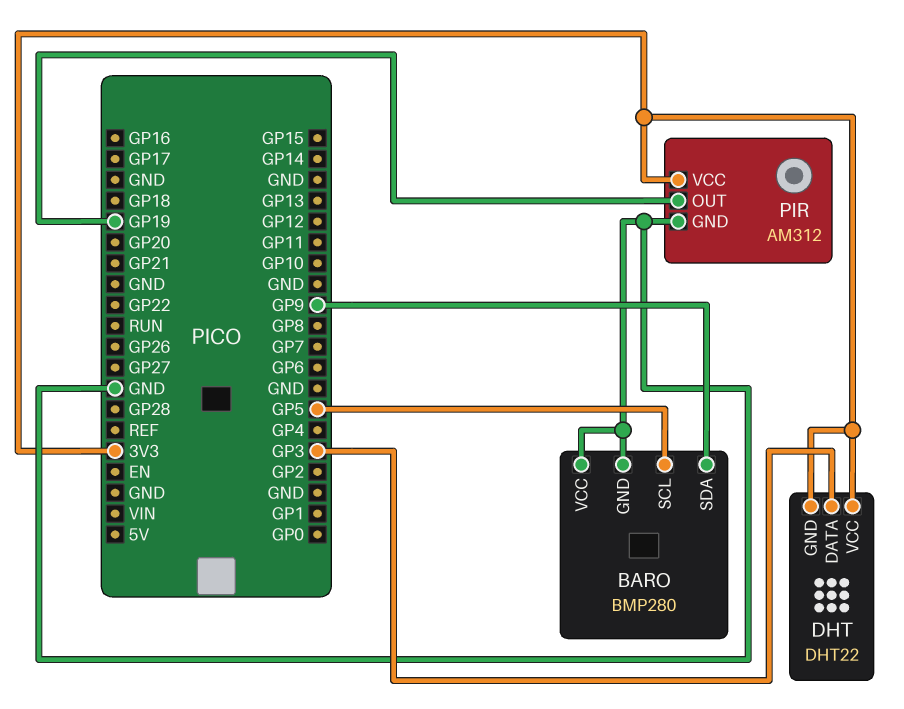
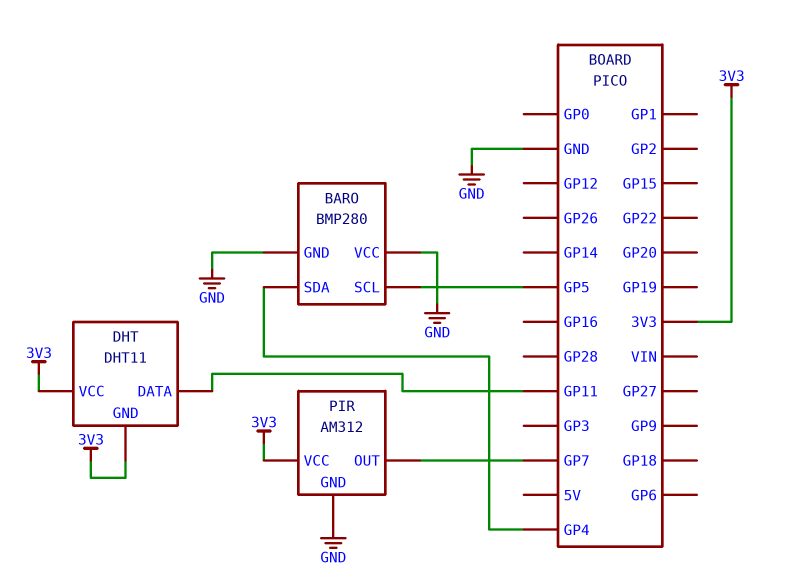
BARO pin SDA: GP9 -> GP4
DHT: DHT22 -> DHT11
DHT pin DATA: GP3 -> GP11
PIR pin OUT: GP19 -> GP7

